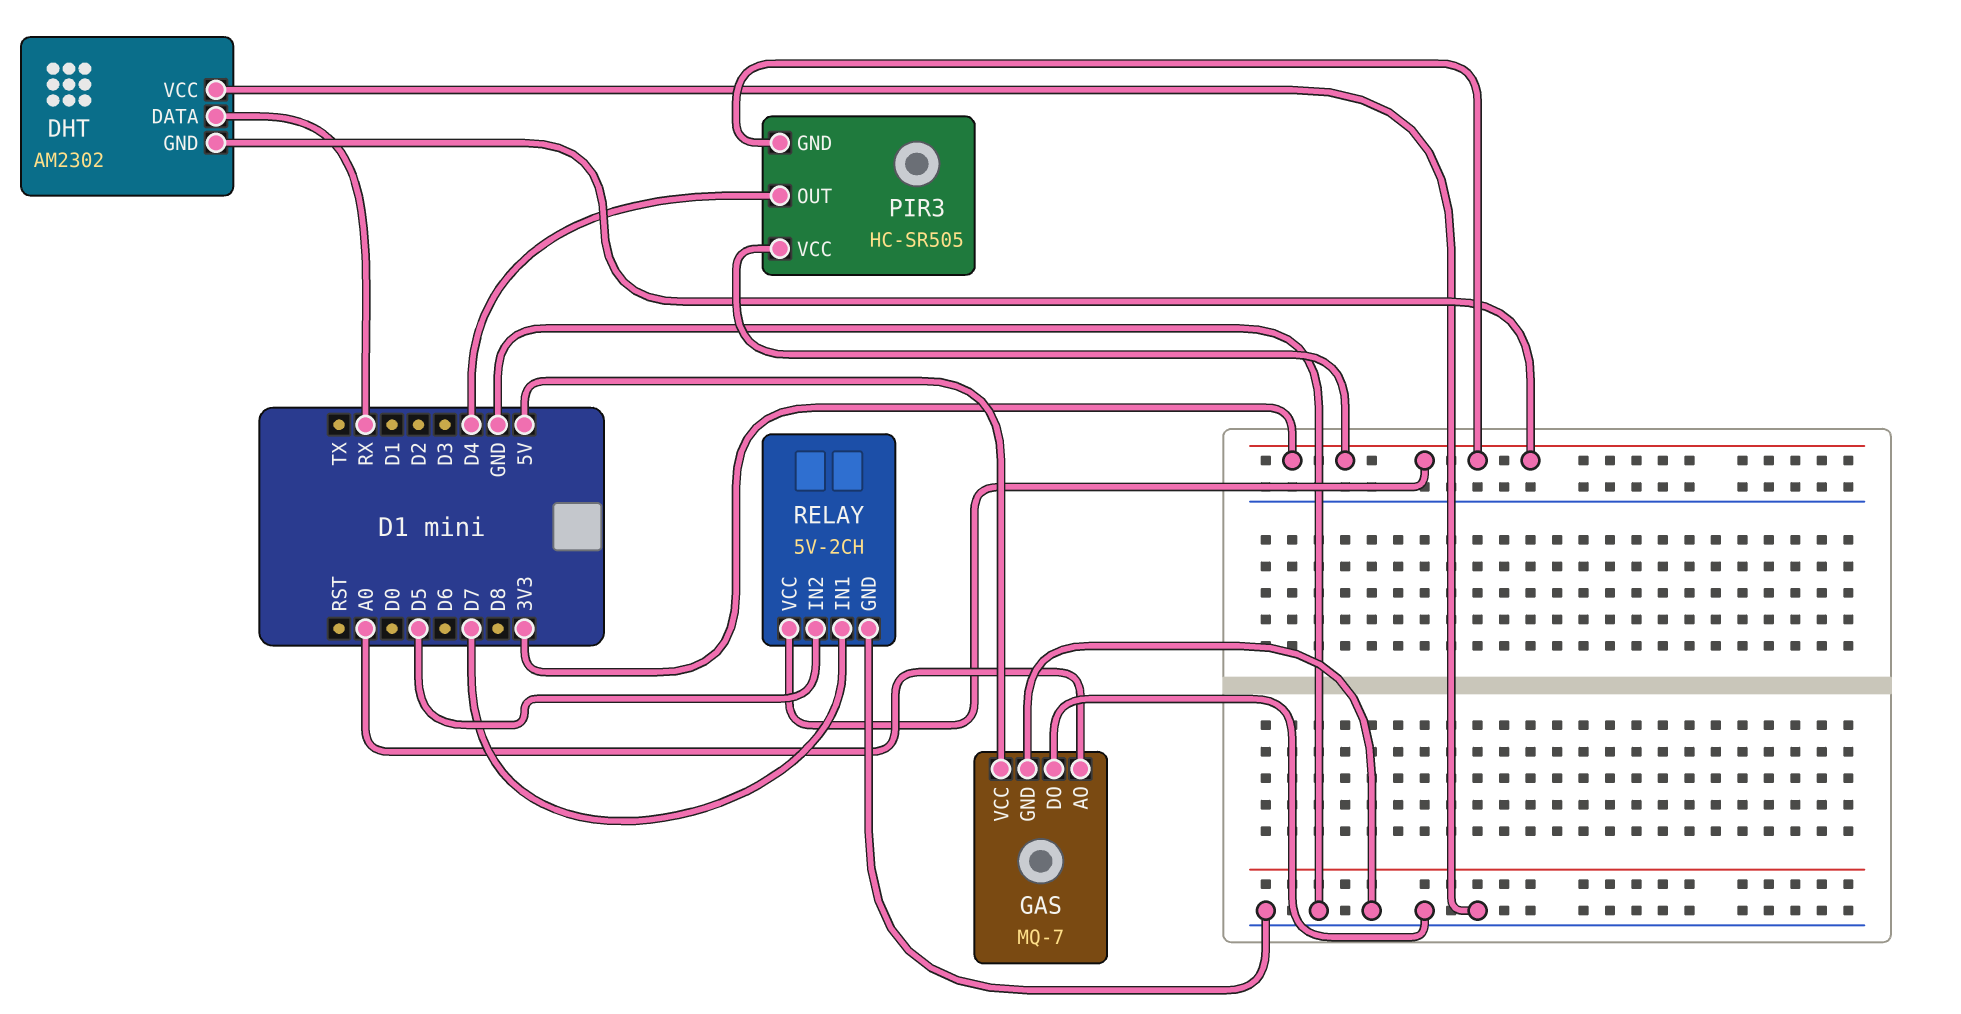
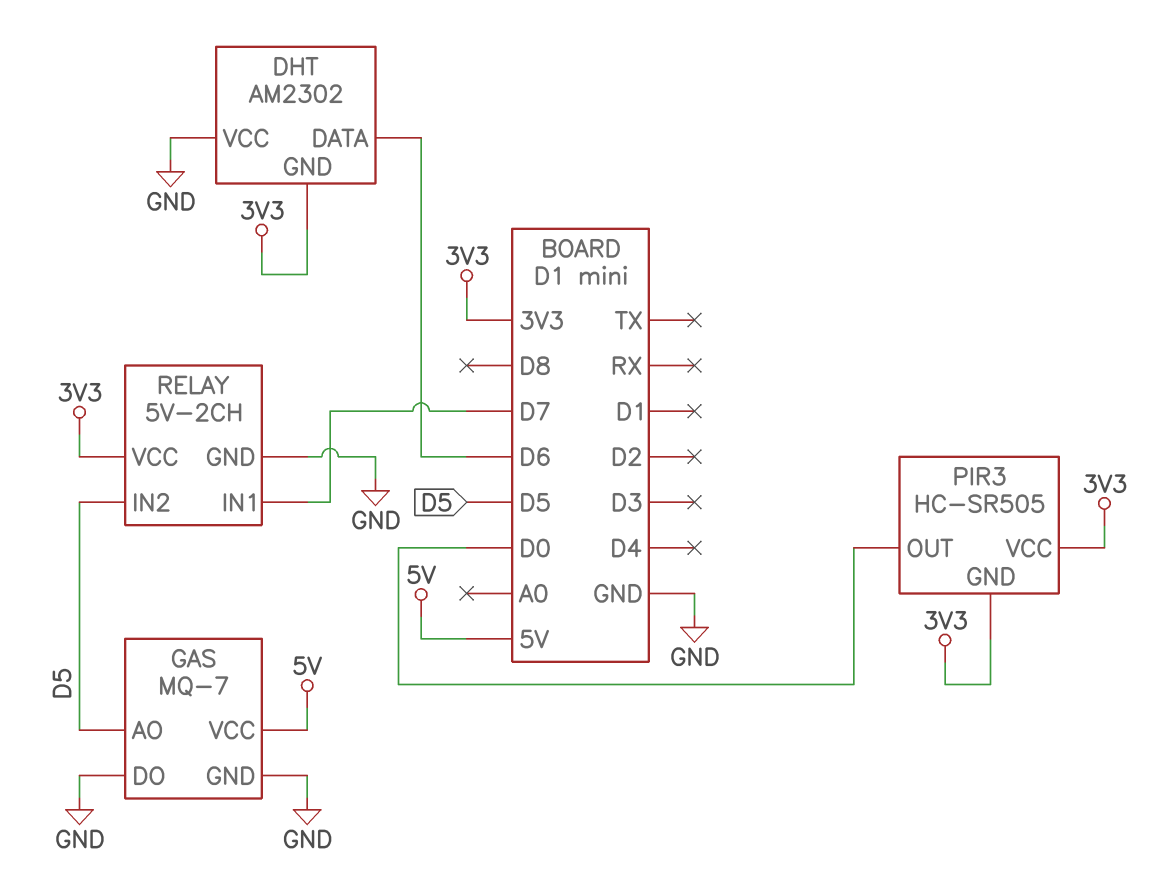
DHT pin DATA: RX -> D6
GAS pin AO: A0 -> D5
PIR3 pin OUT: D4 -> D0

